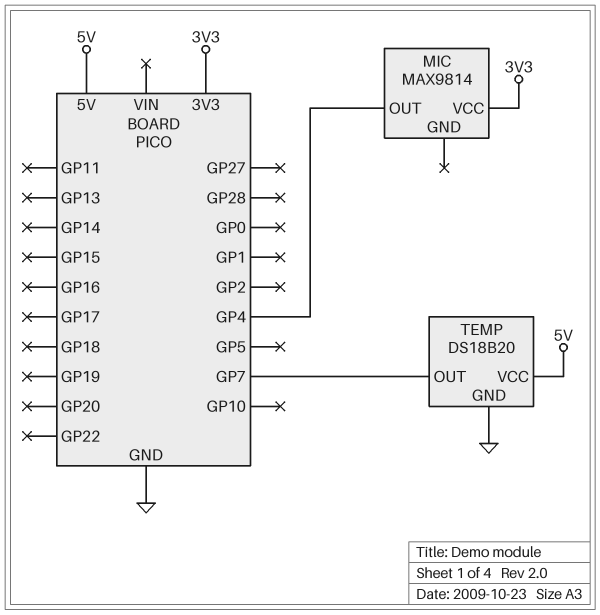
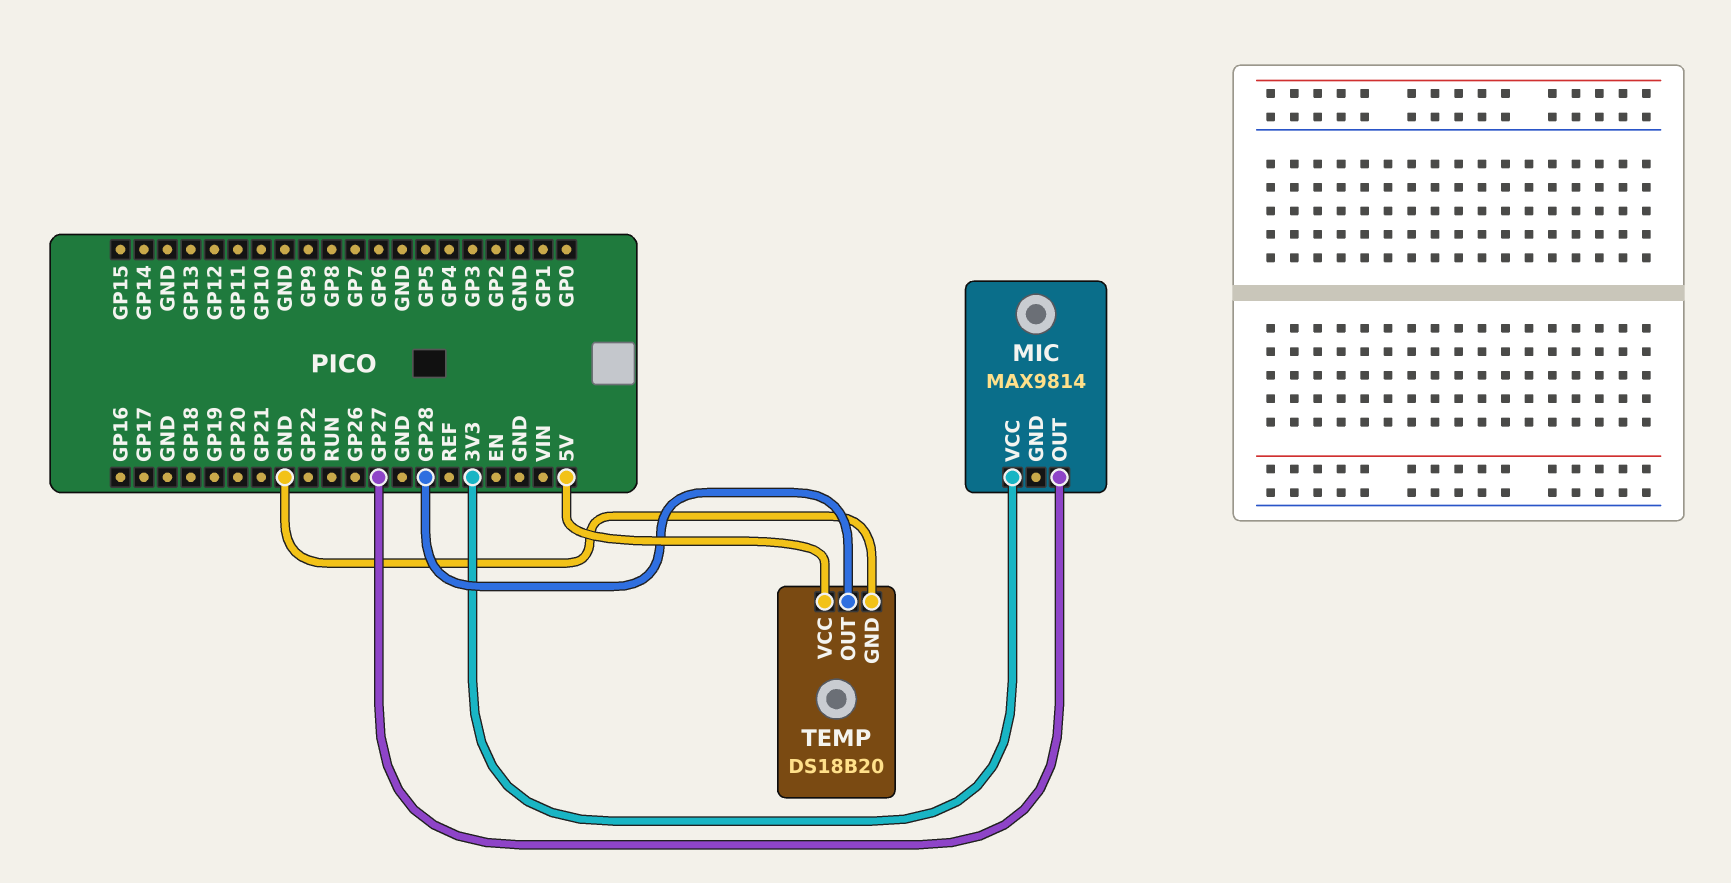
MIC pin OUT: GP4 -> GP27
TEMP pin OUT: GP7 -> GP28

